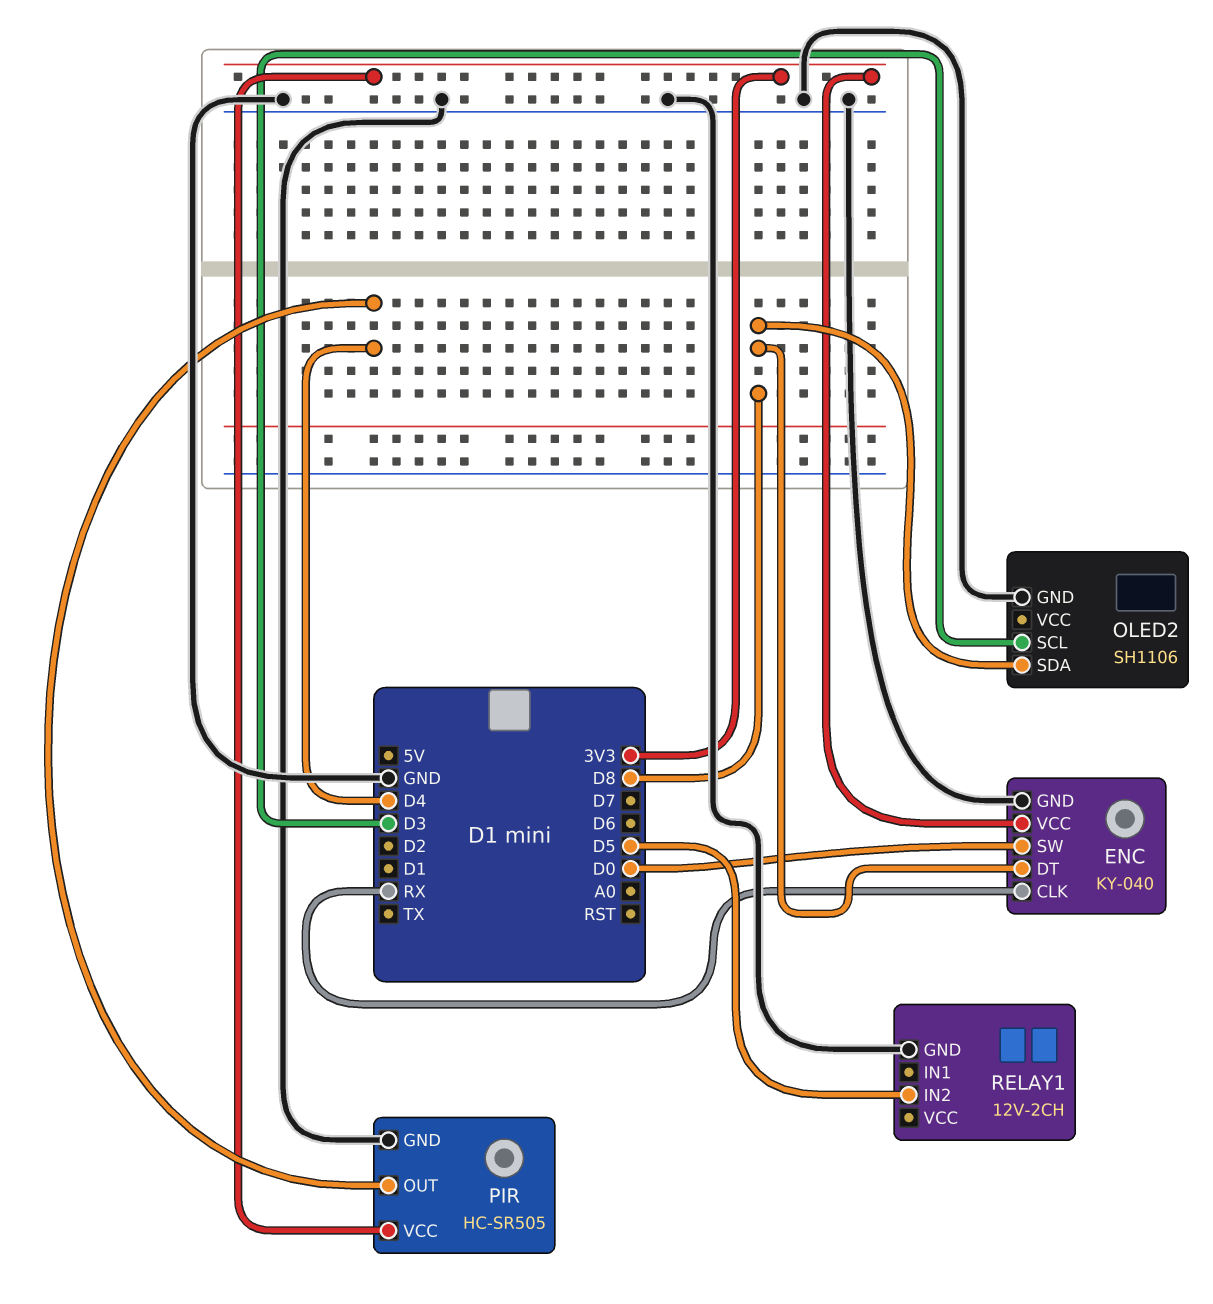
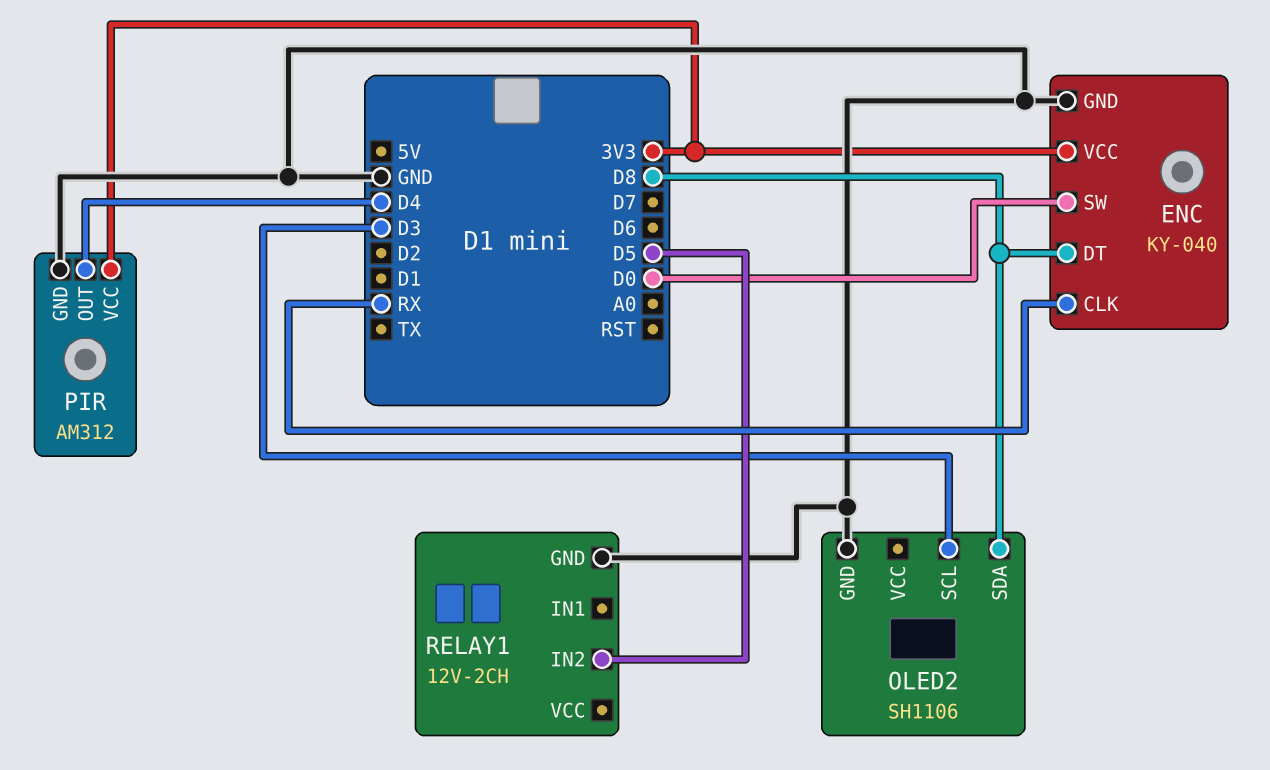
PIR: HC-SR505 -> AM312

